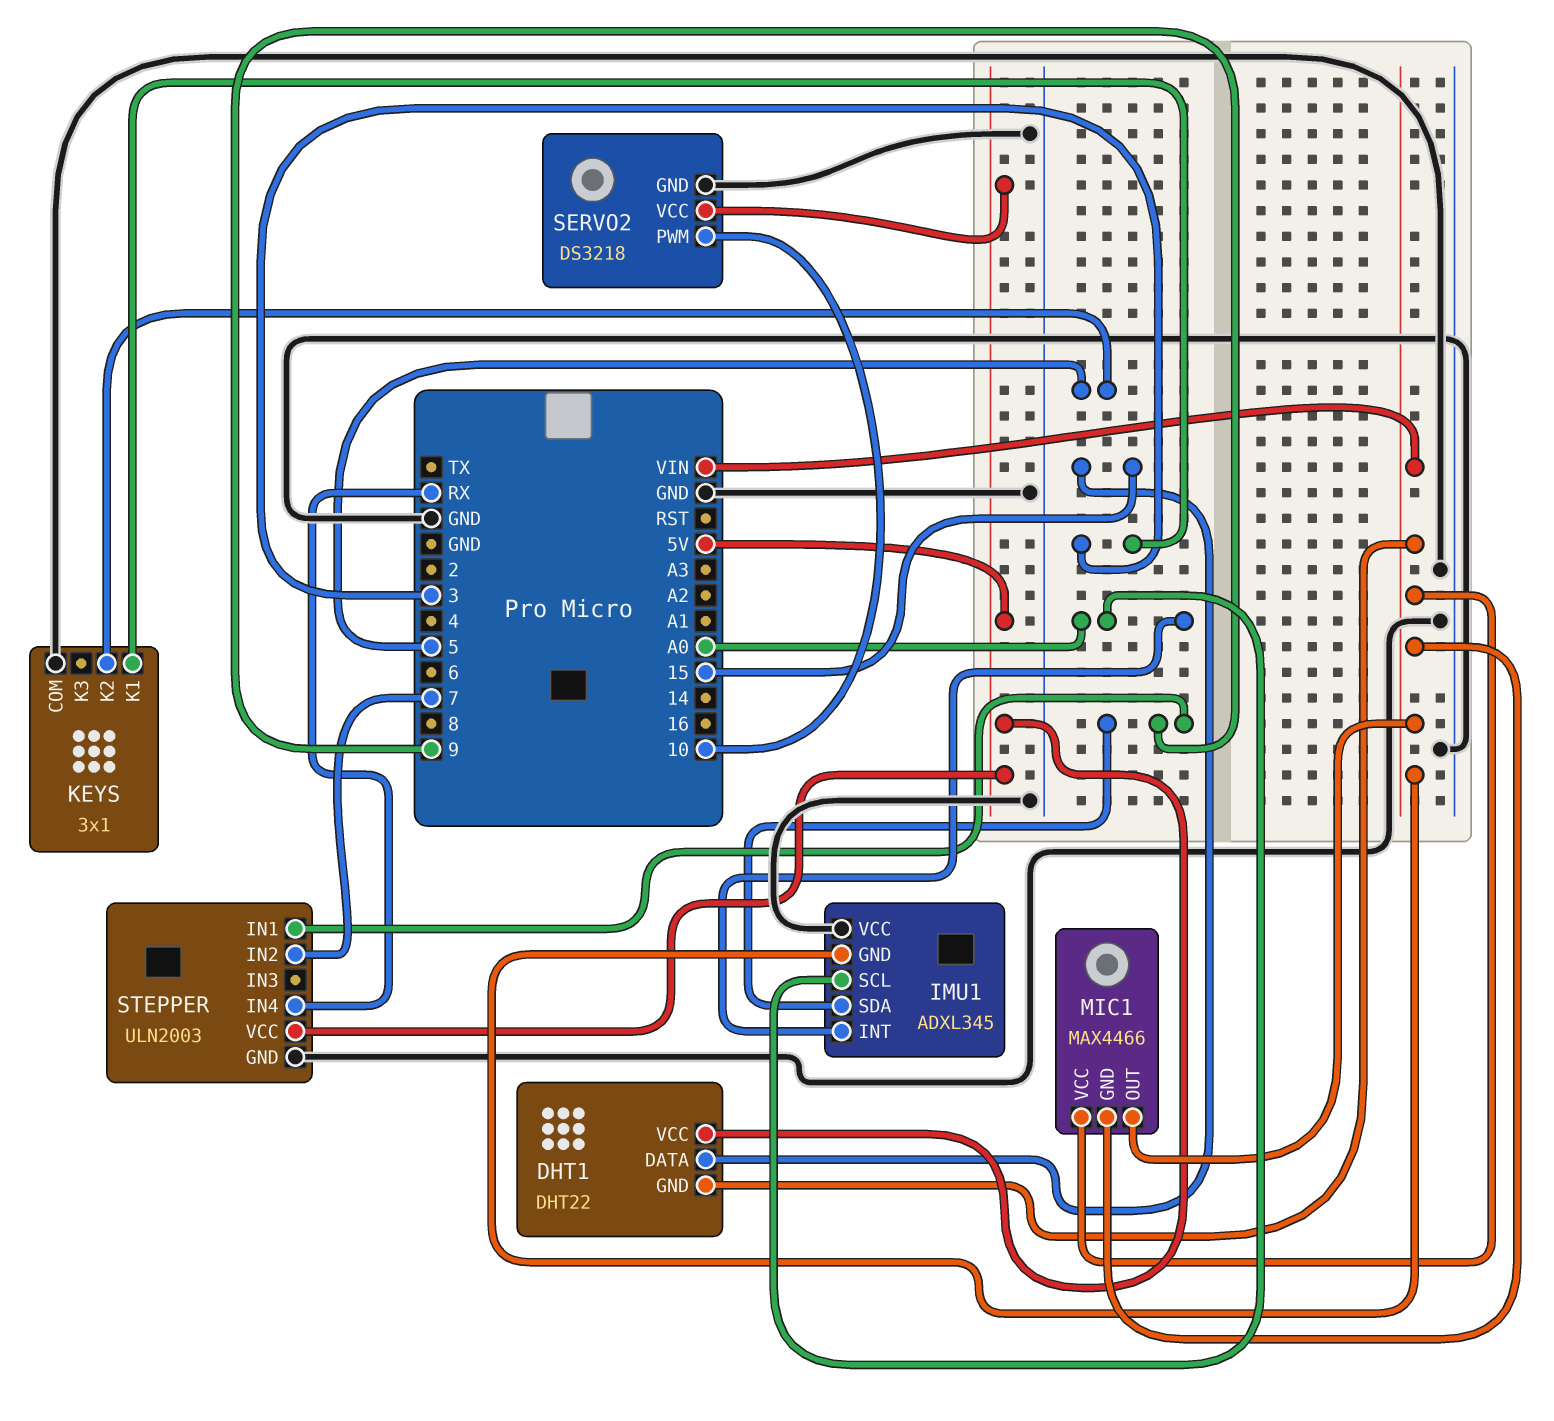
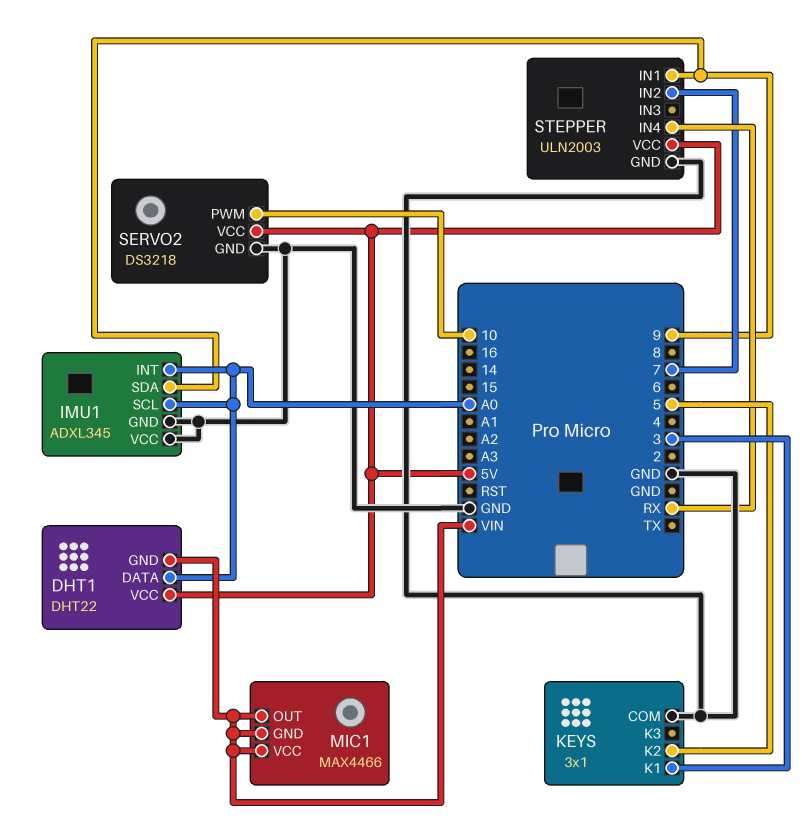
DHT1 pin DATA: 15 -> A0
IMU1 pin GND: VIN -> GND

